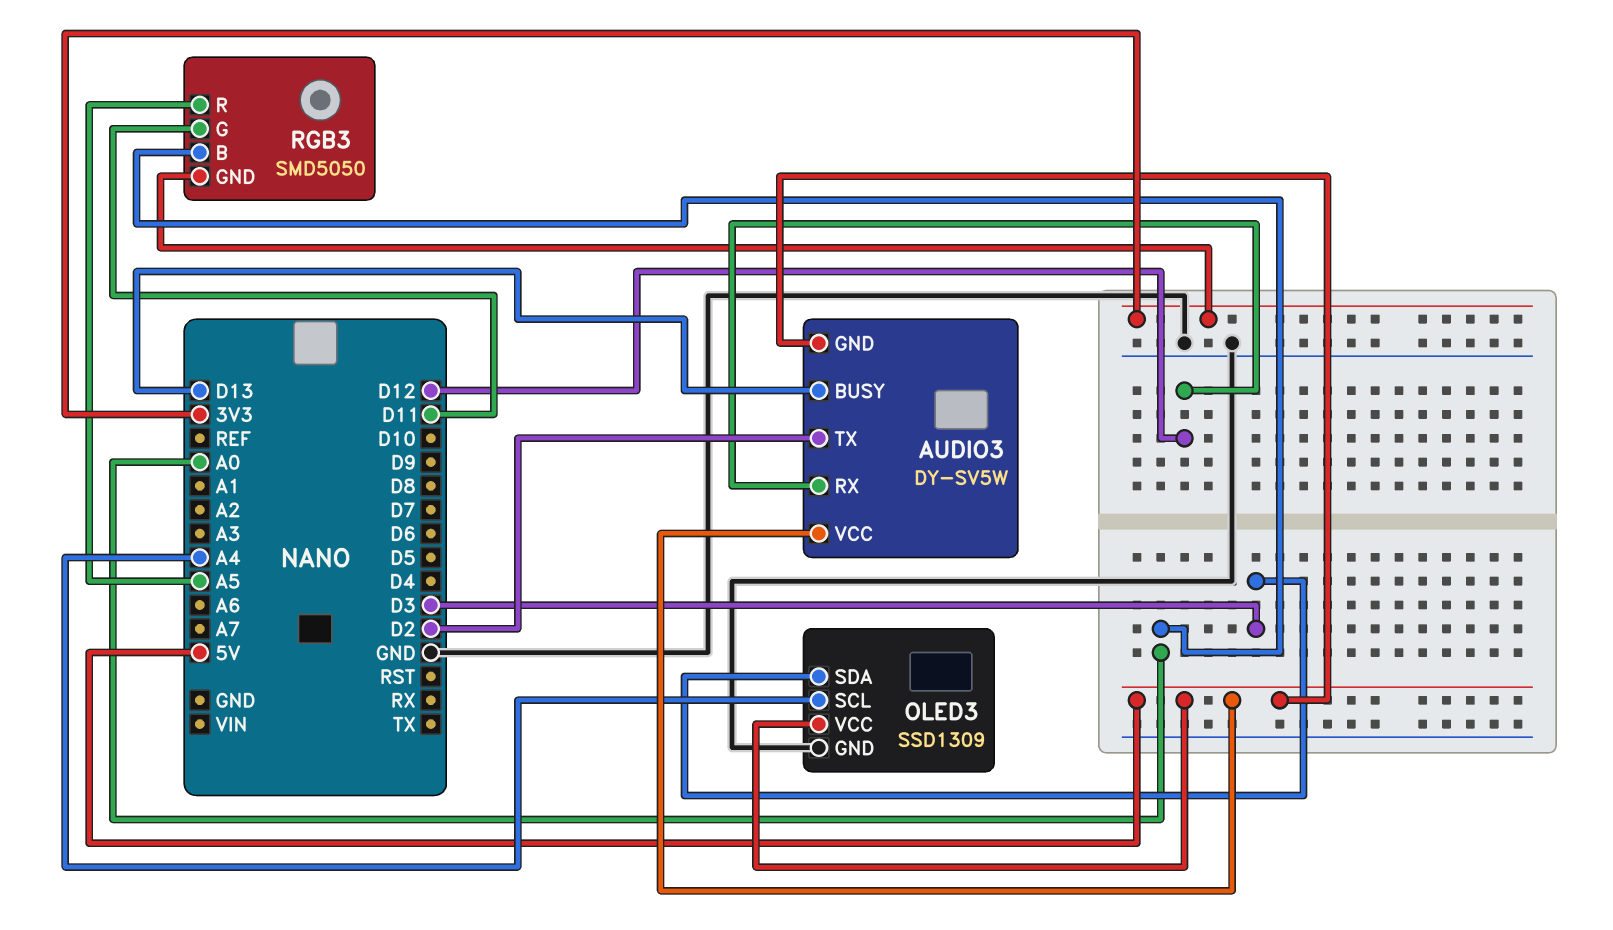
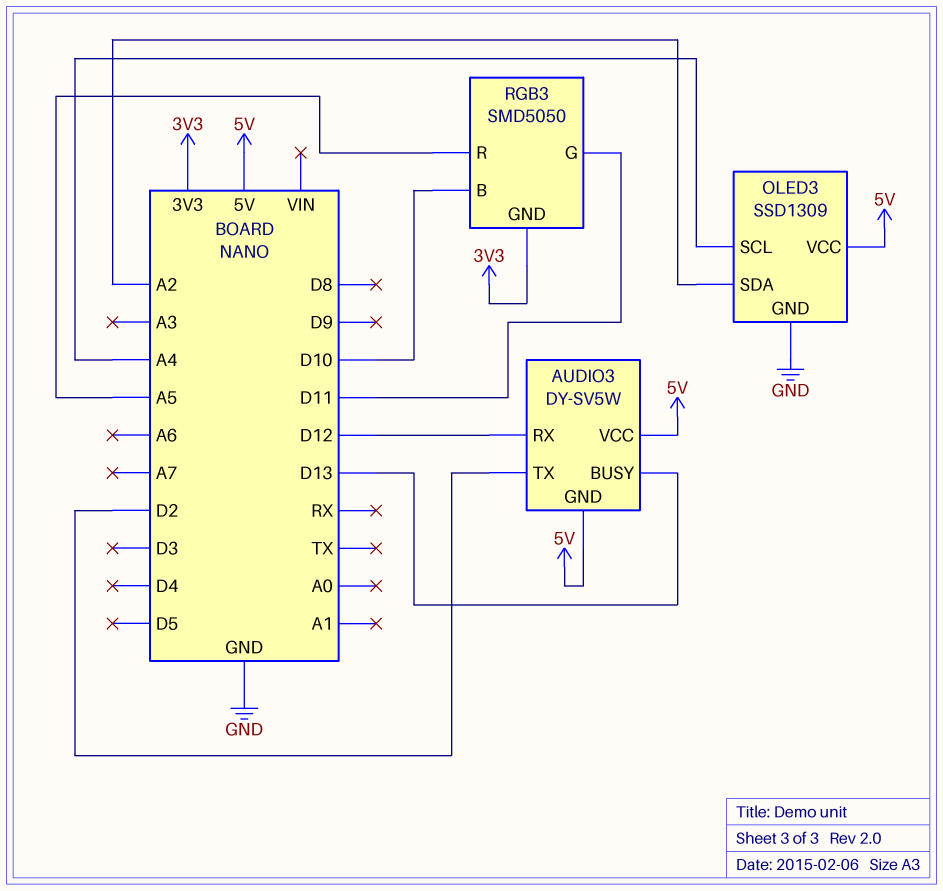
OLED3 pin SDA: D3 -> A2
RGB3 pin B: A0 -> D10

